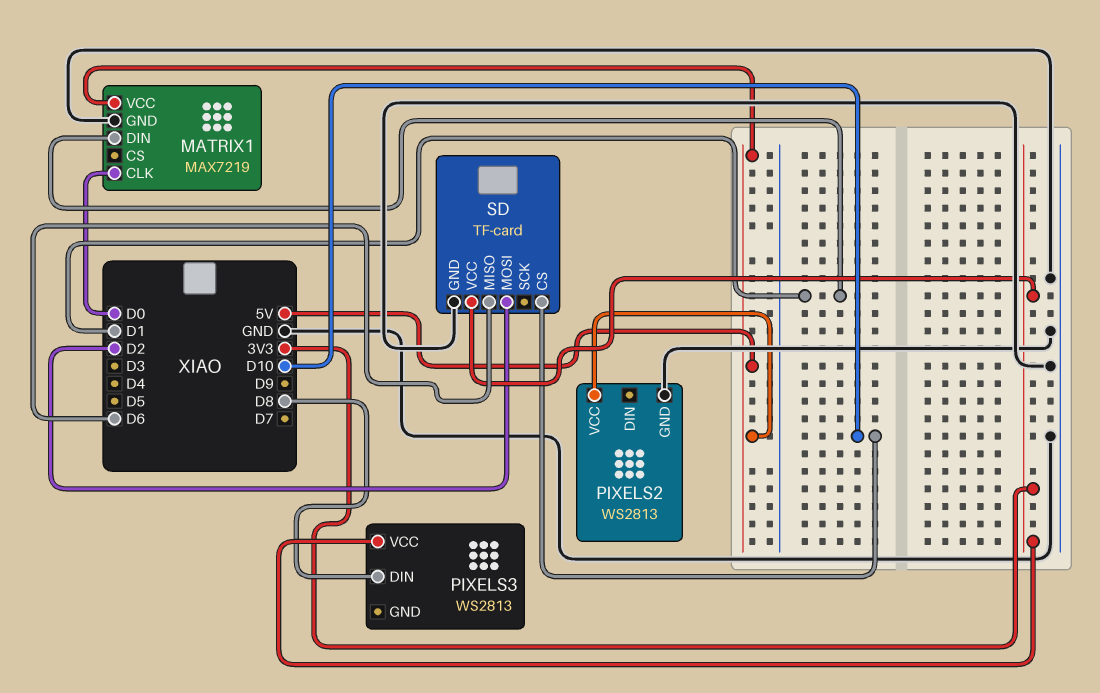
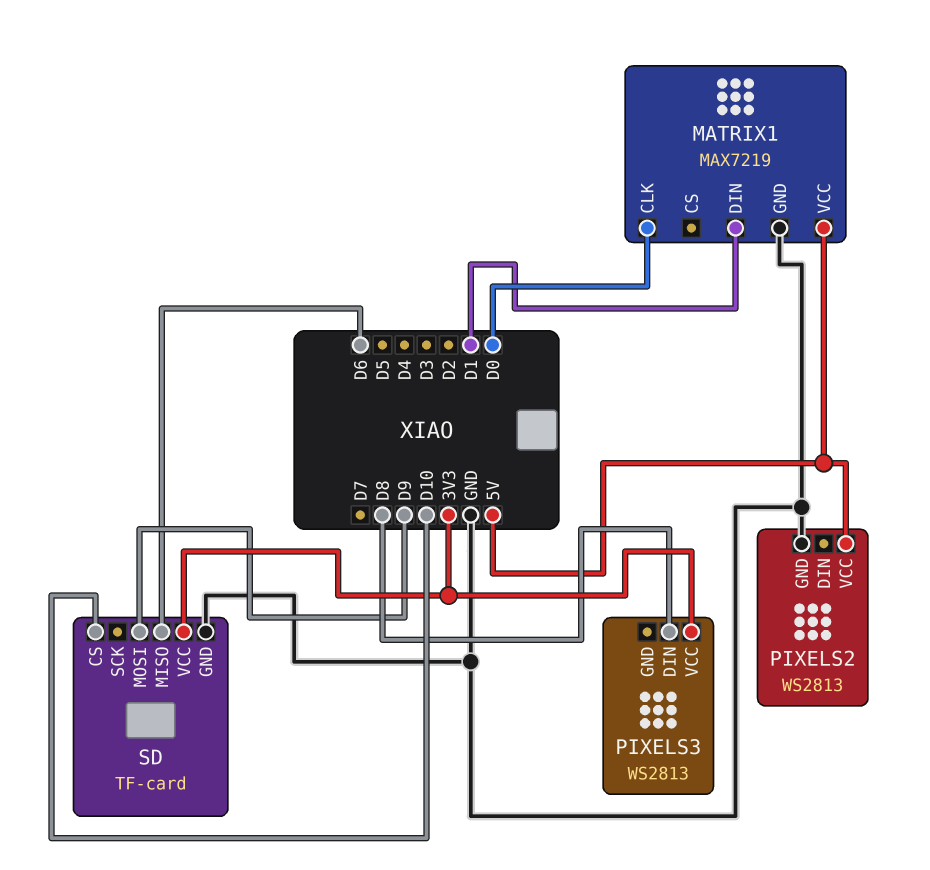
SD pin MOSI: D2 -> D9

